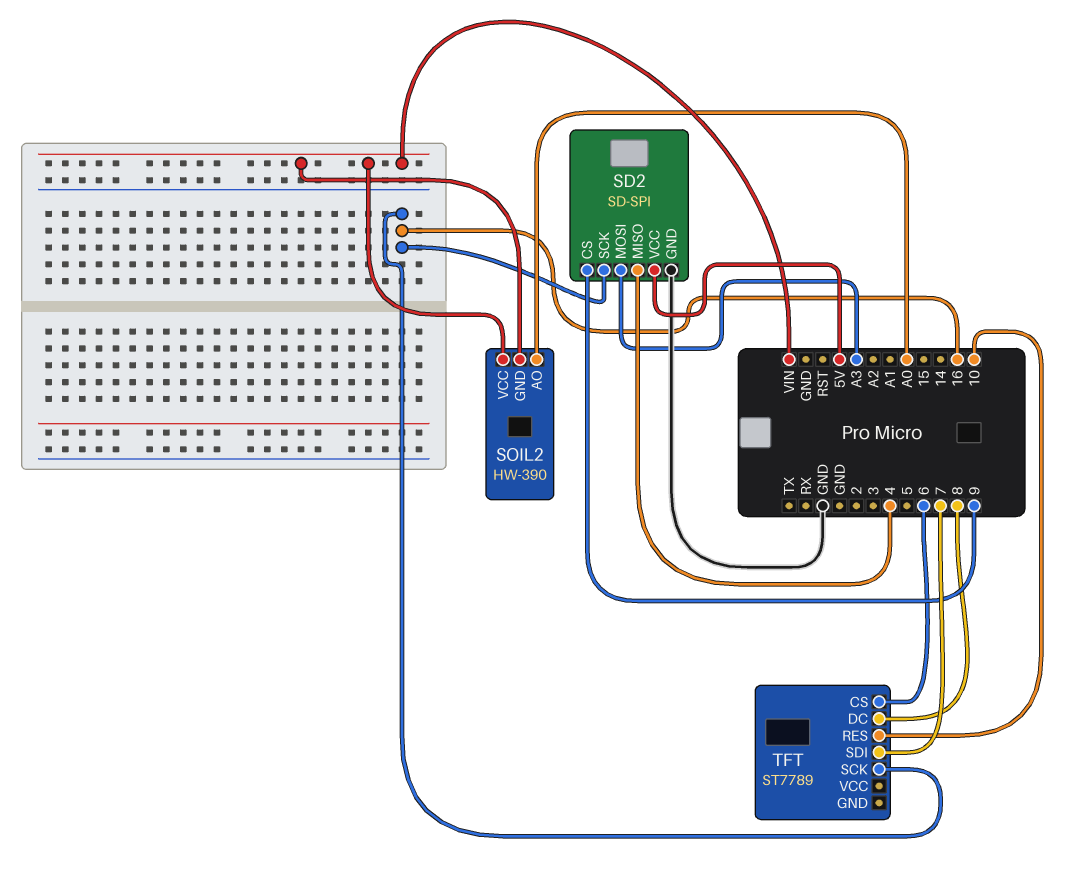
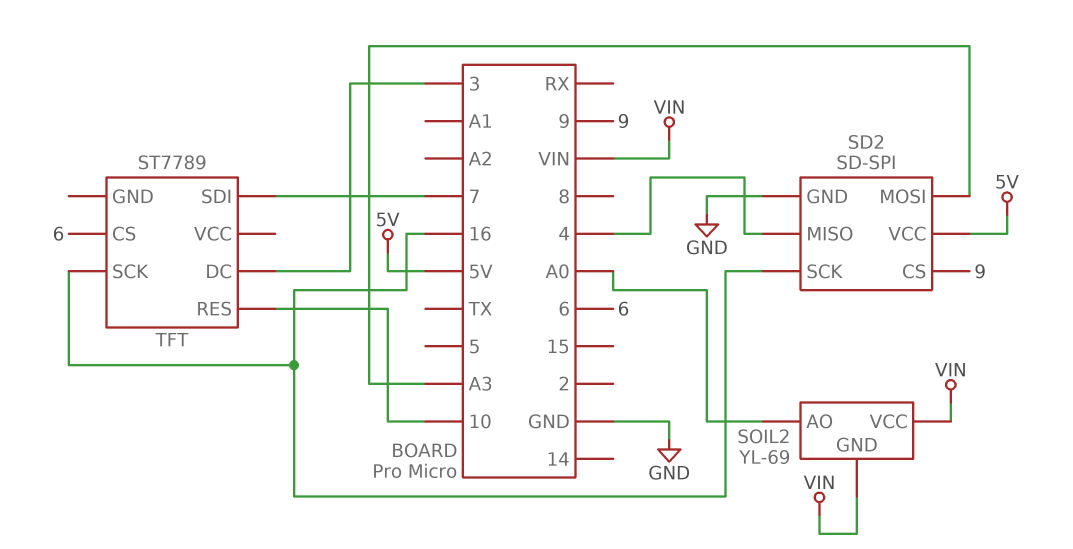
SOIL2: HW-390 -> YL-69
TFT pin DC: 8 -> 3

